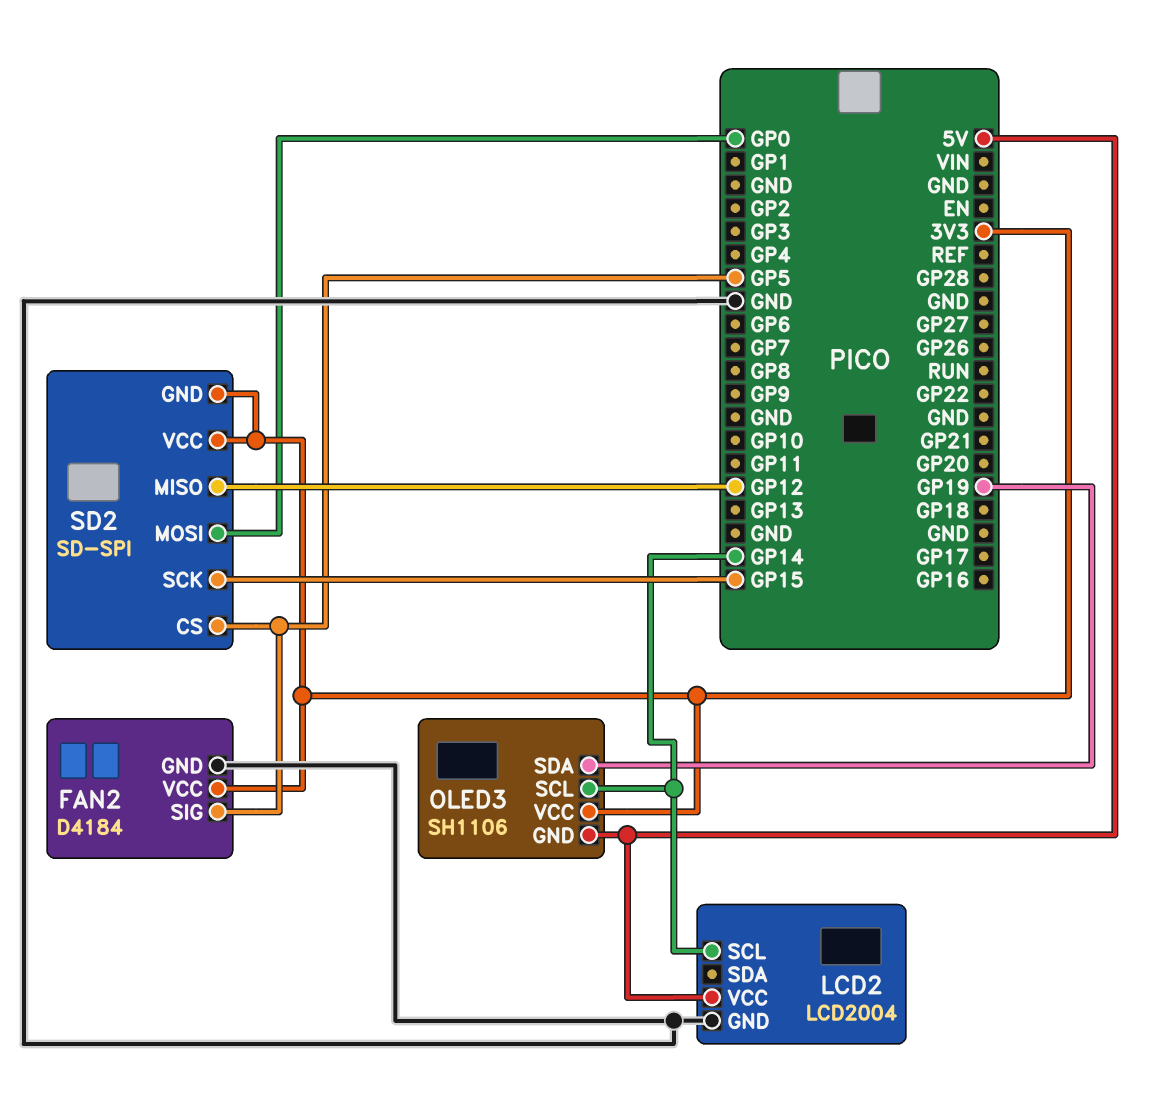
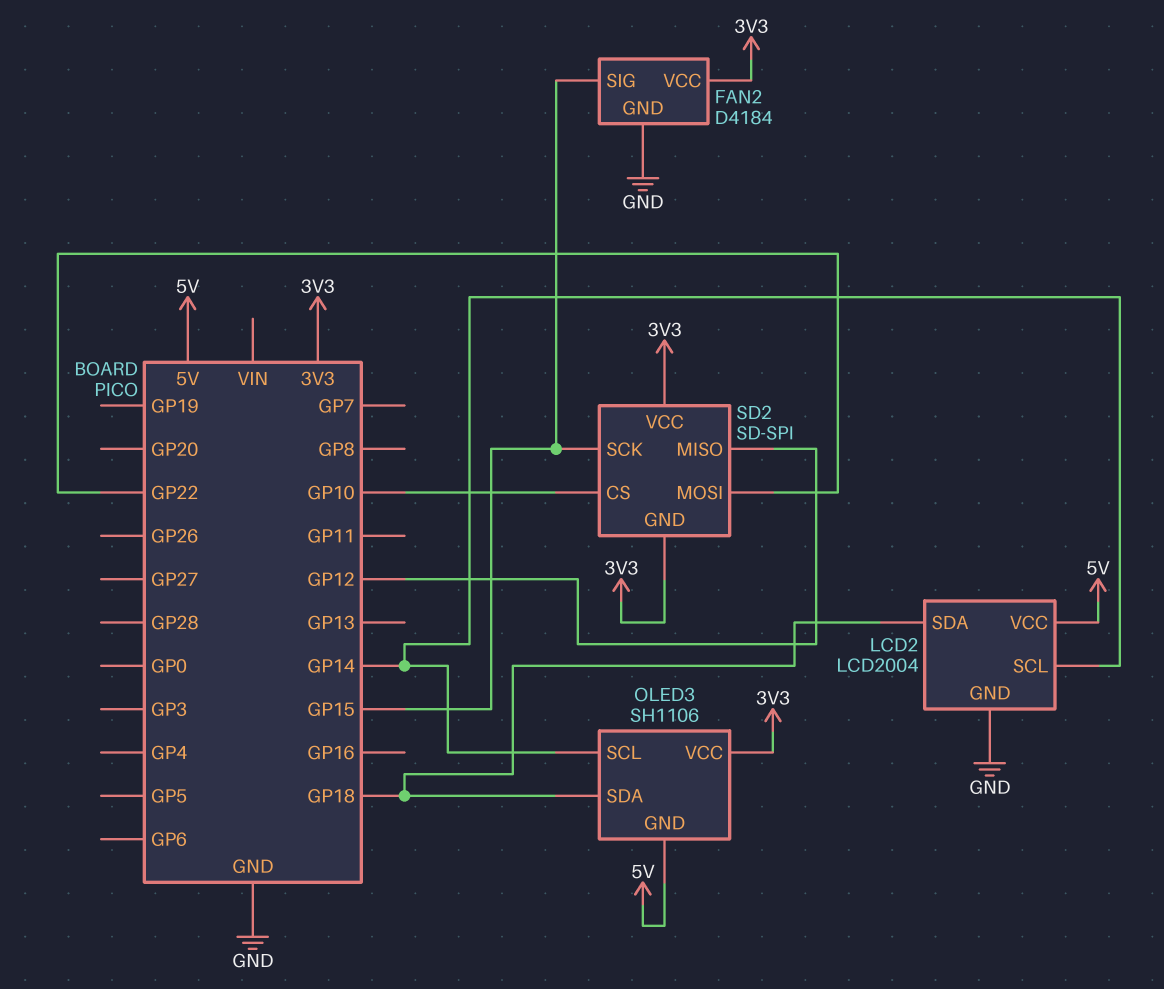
FAN2 pin SIG: GP5 -> GP15
LCD2 pin SDA: none -> GP18
OLED3 pin SDA: GP19 -> GP18
SD2 pin CS: GP5 -> GP10
SD2 pin MOSI: GP0 -> GP22

